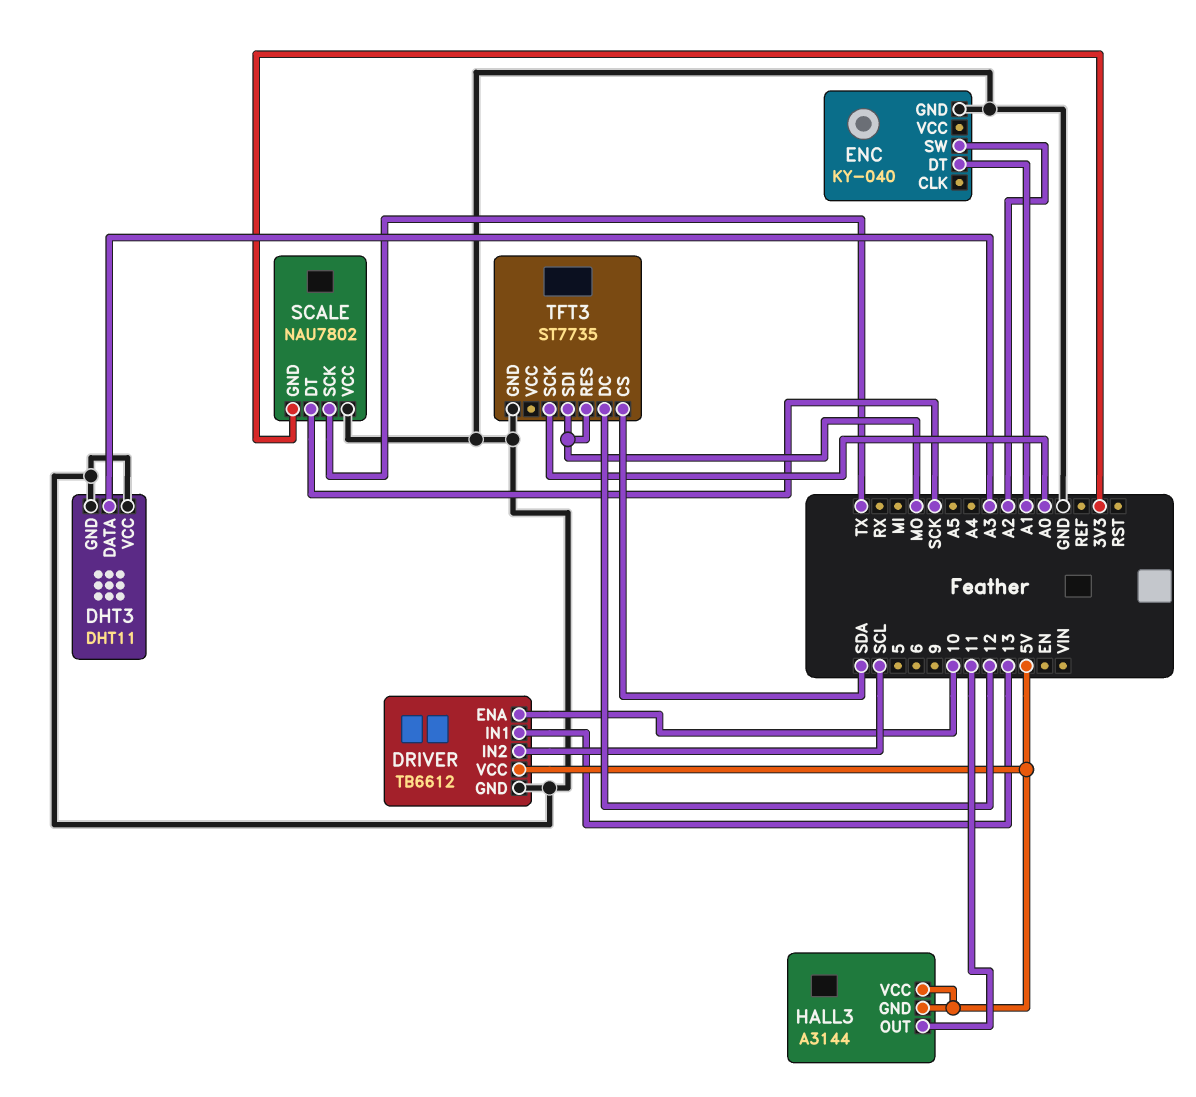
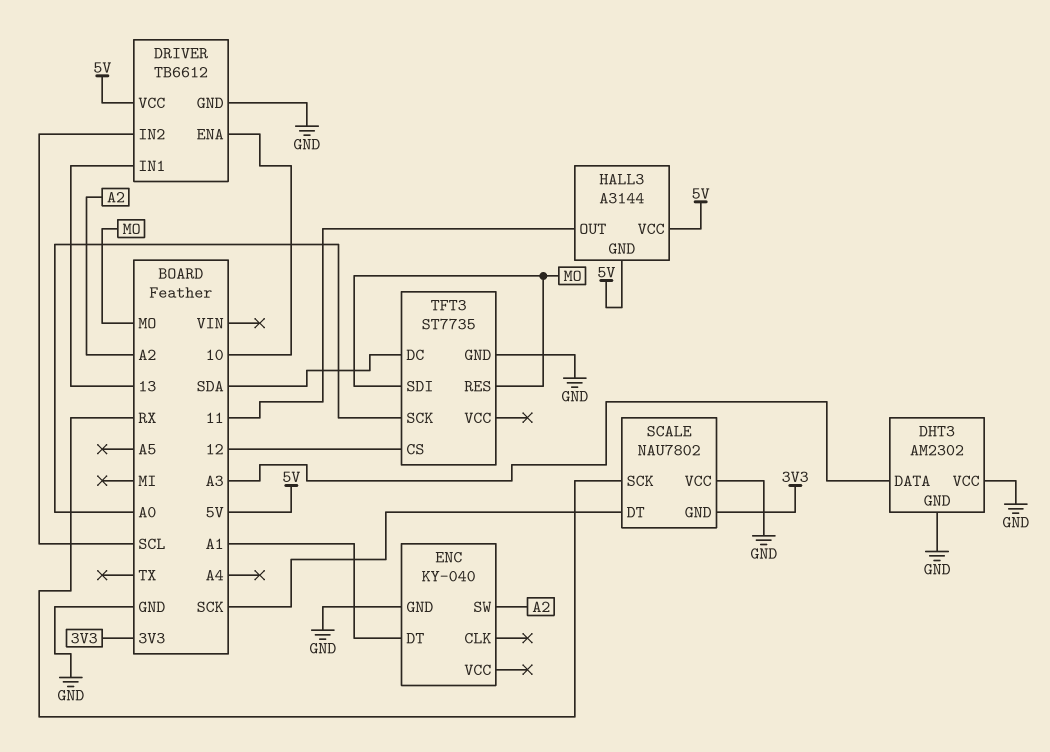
DHT3: DHT11 -> AM2302
SCALE pin SCK: TX -> RX
TFT3 pin CS: SDA -> 12
TFT3 pin DC: 12 -> SDA

